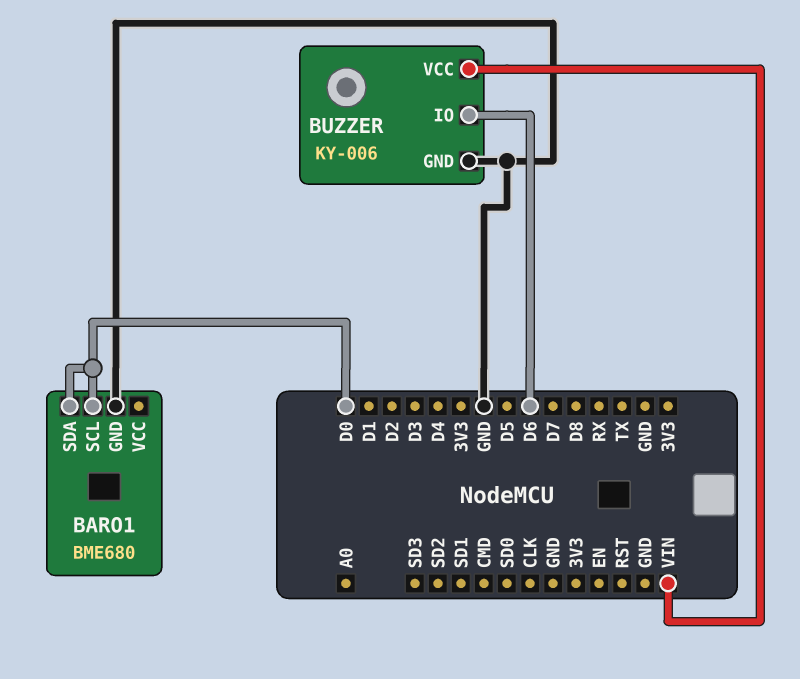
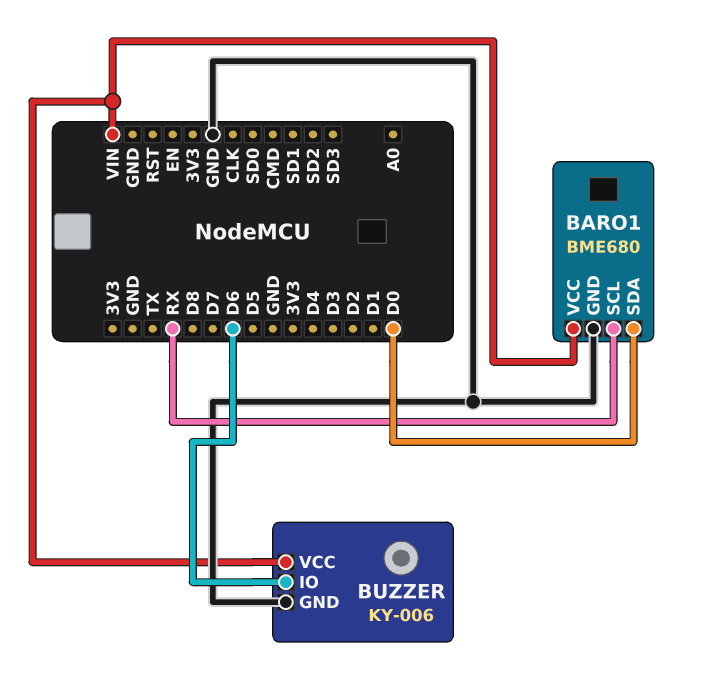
BARO1 pin SCL: D0 -> RX
BARO1 pin VCC: none -> VIN

